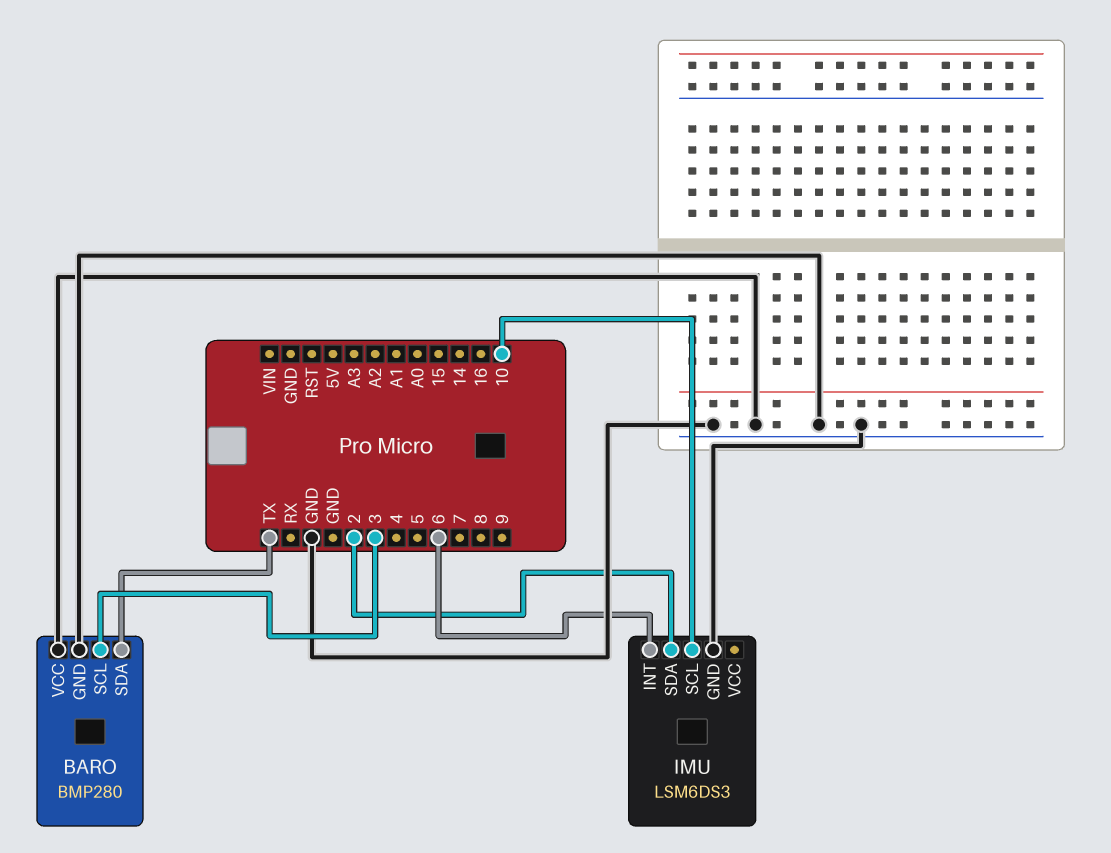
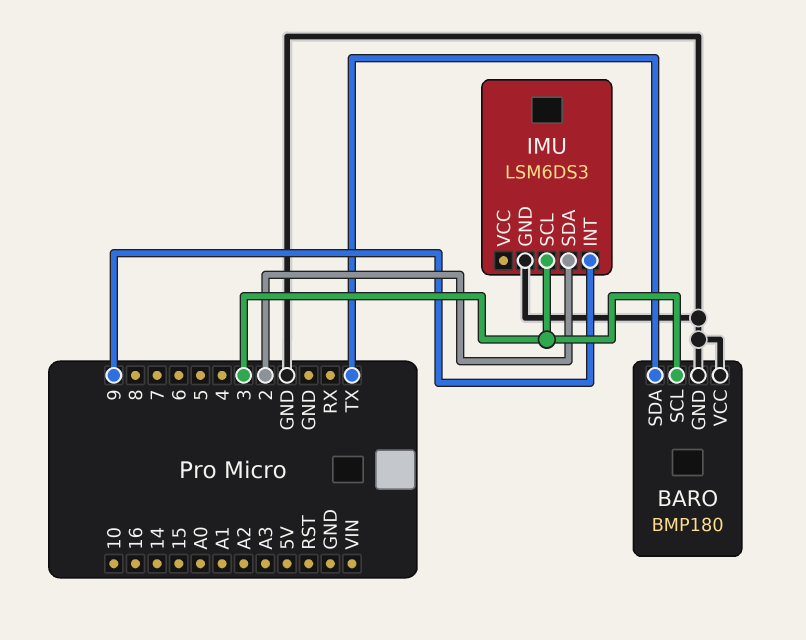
BARO: BMP280 -> BMP180
IMU pin INT: 6 -> 9
IMU pin SCL: 10 -> 3

